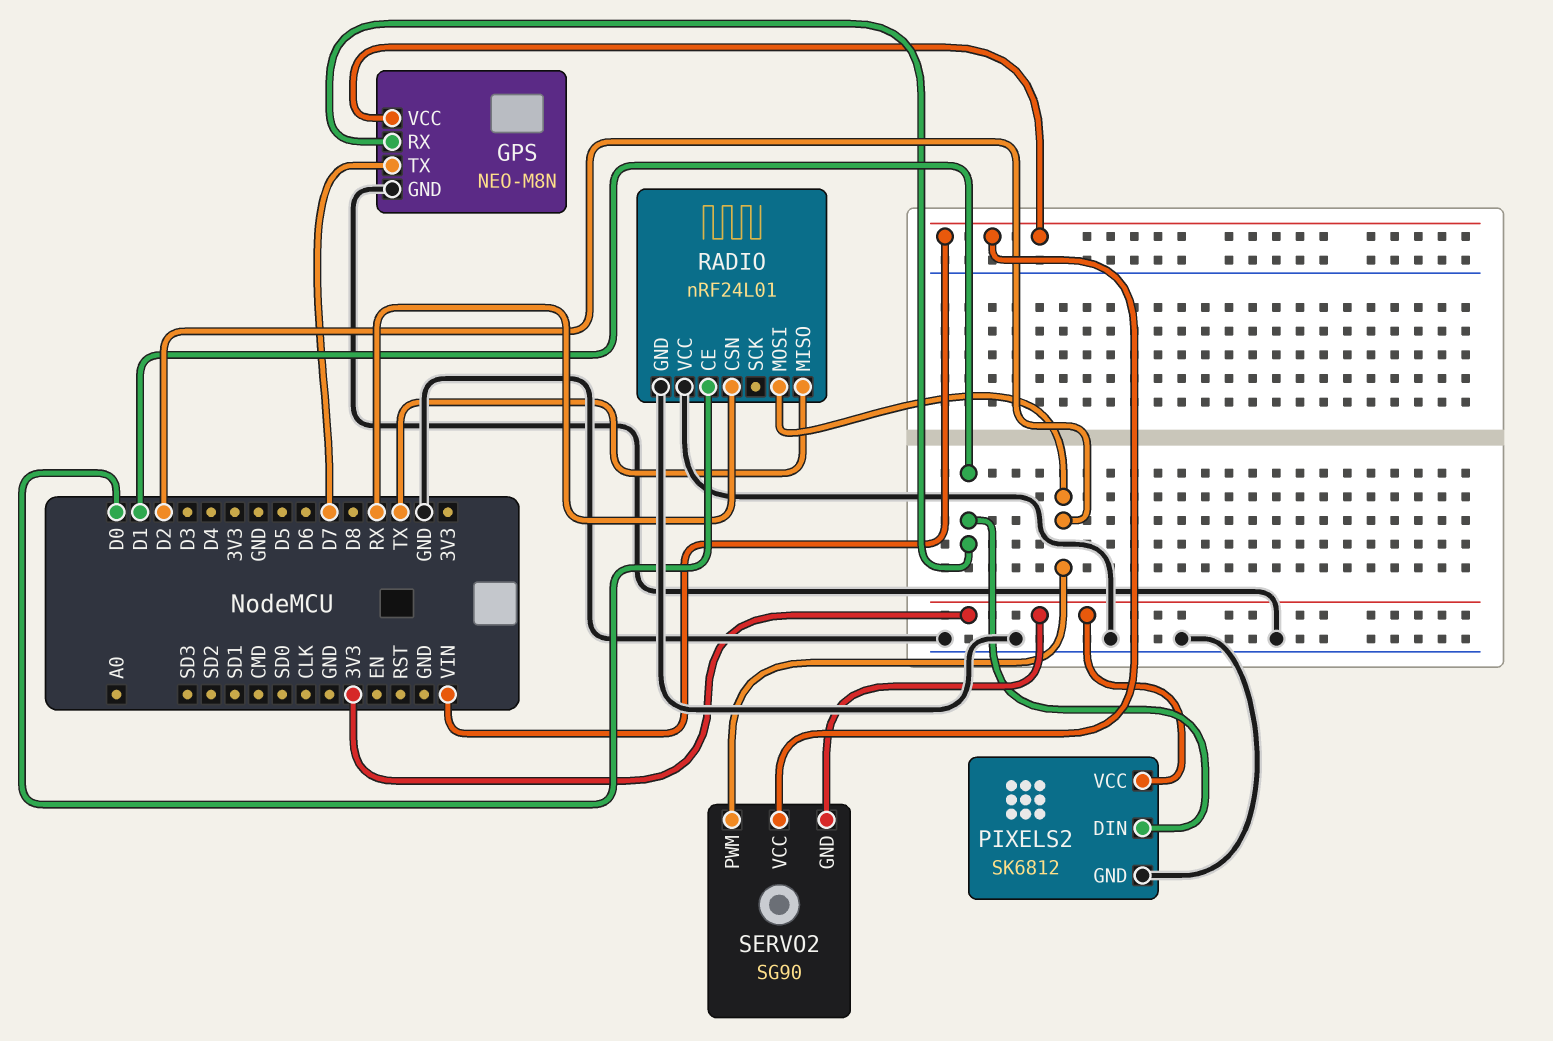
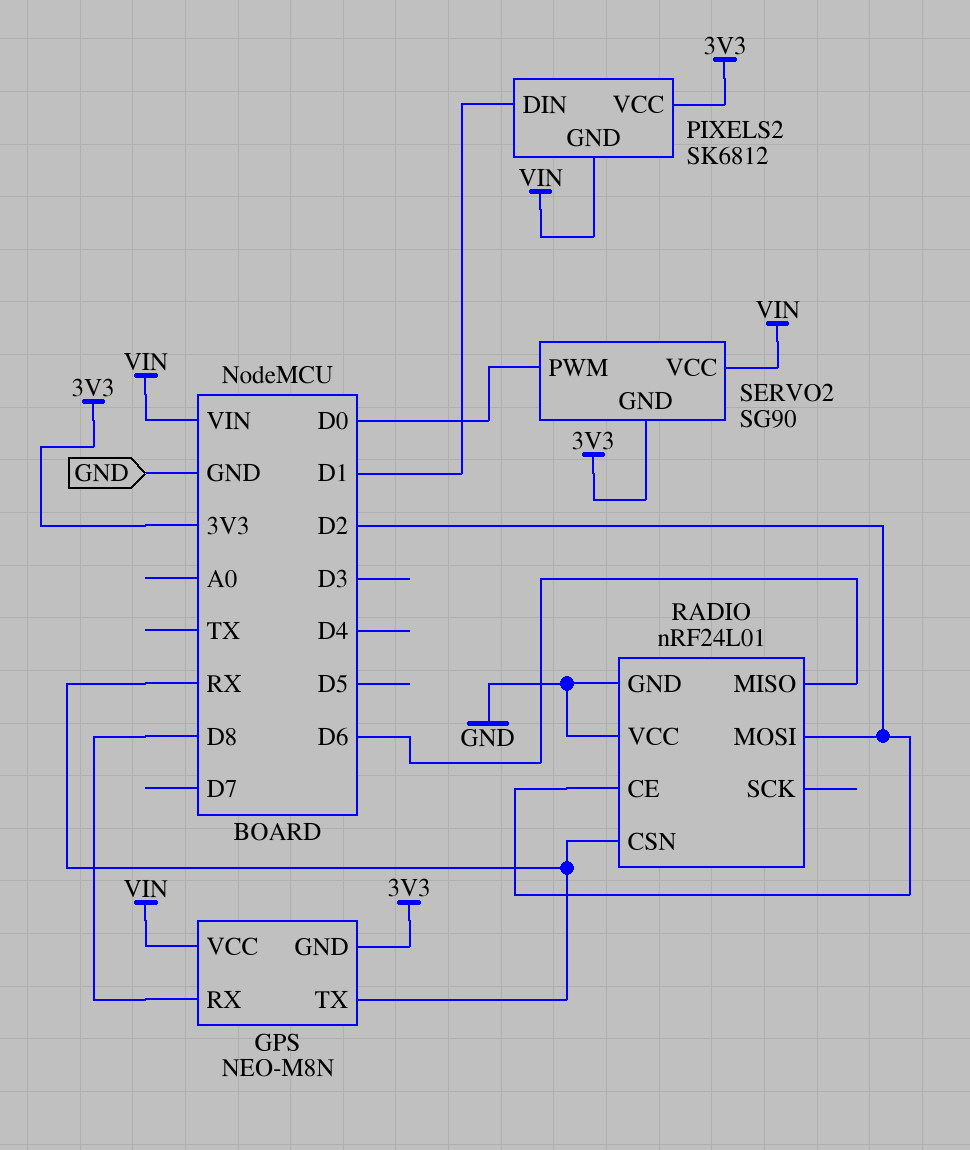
GPS pin GND: GND -> 3V3
GPS pin RX: D1 -> D8
GPS pin TX: D7 -> RX
PIXELS2 pin GND: GND -> VIN
RADIO pin CE: D0 -> D2
RADIO pin MISO: TX -> D6
SERVO2 pin PWM: D2 -> D0

